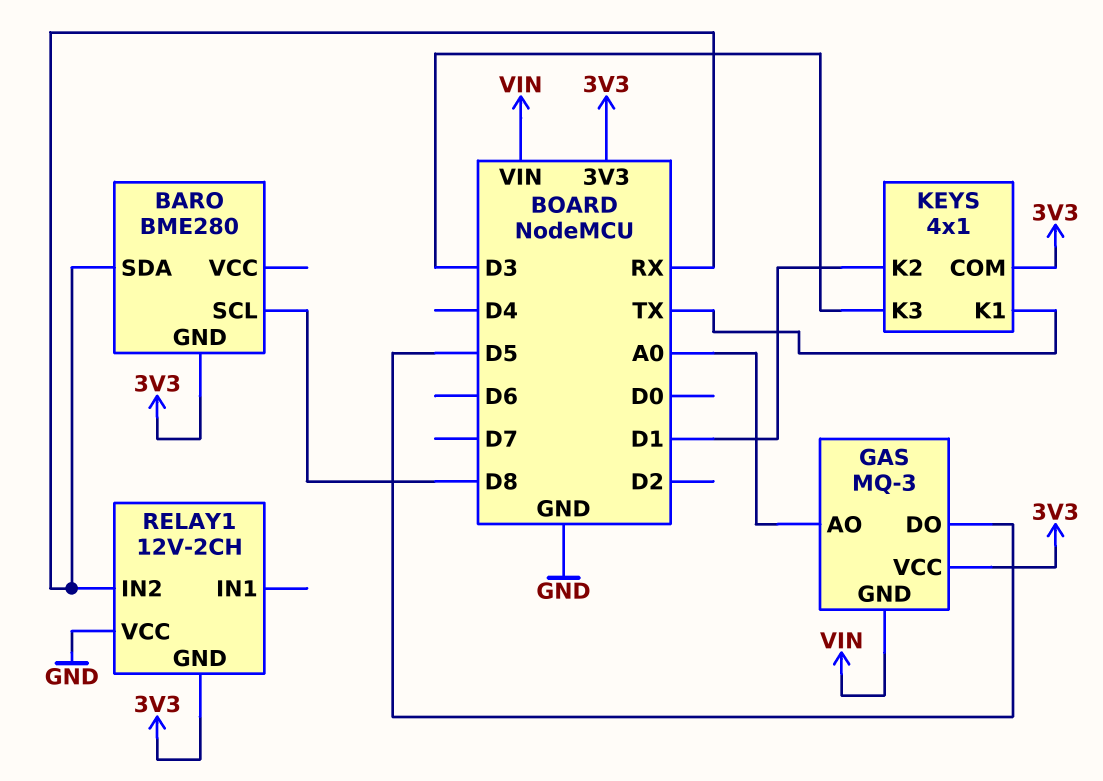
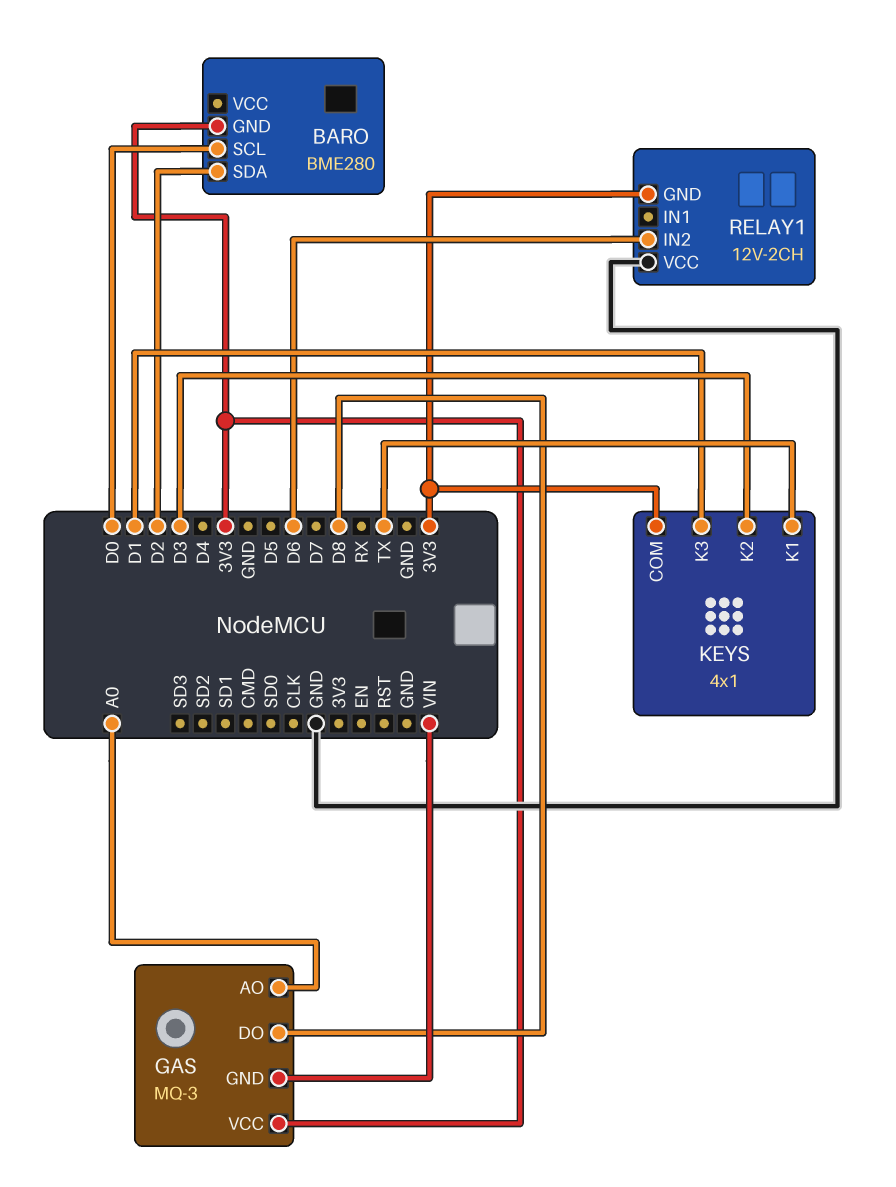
BARO pin SCL: D8 -> D0
BARO pin SDA: RX -> D2
GAS pin DO: D5 -> D8
KEYS pin K2: D1 -> D3
KEYS pin K3: D3 -> D1
RELAY1 pin IN2: RX -> D6

